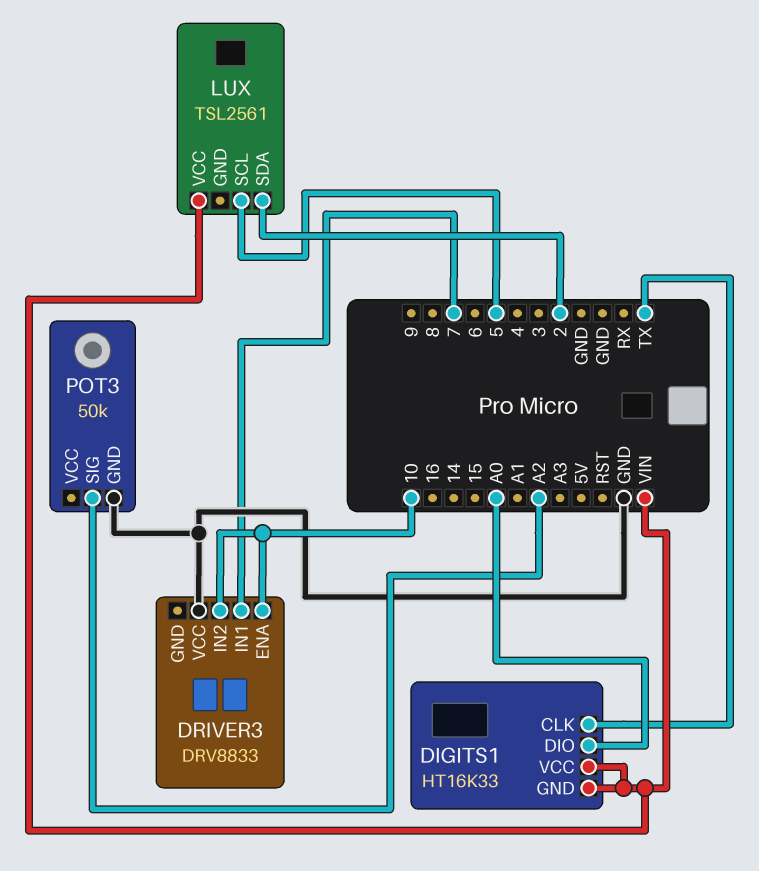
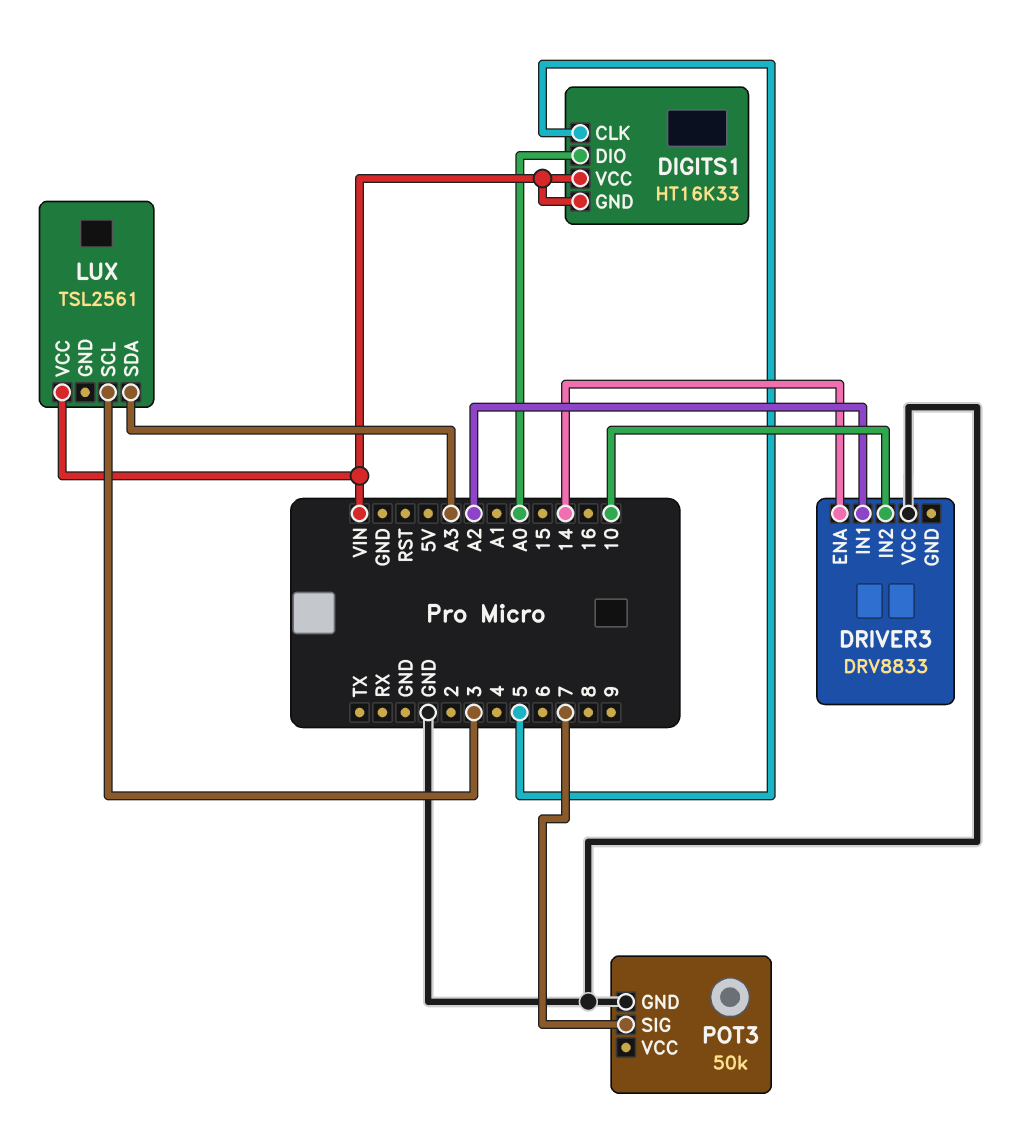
DIGITS1 pin CLK: TX -> 5
DRIVER3 pin ENA: 10 -> 14
DRIVER3 pin IN1: 7 -> A2
LUX pin SCL: 5 -> 3
LUX pin SDA: 2 -> A3
POT3 pin SIG: A2 -> 7

